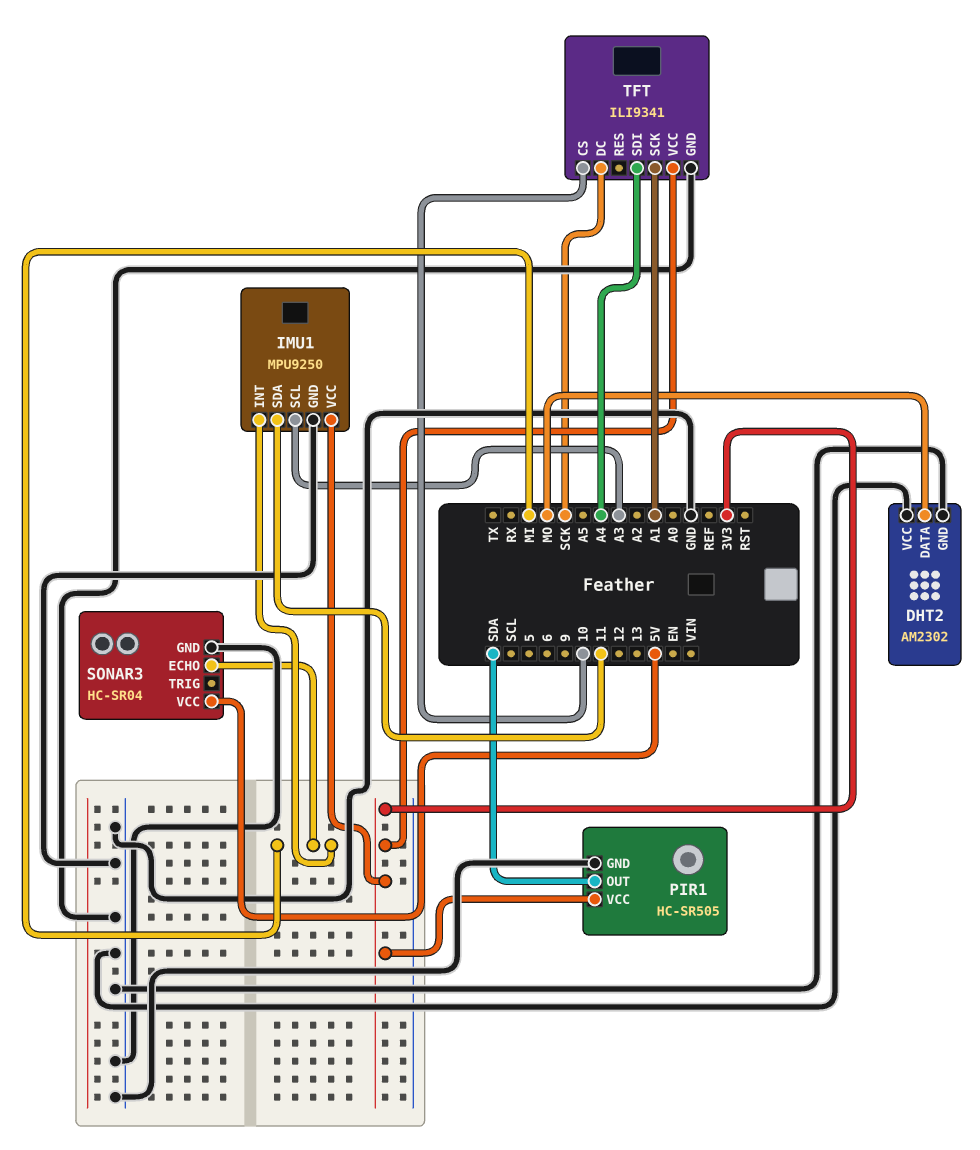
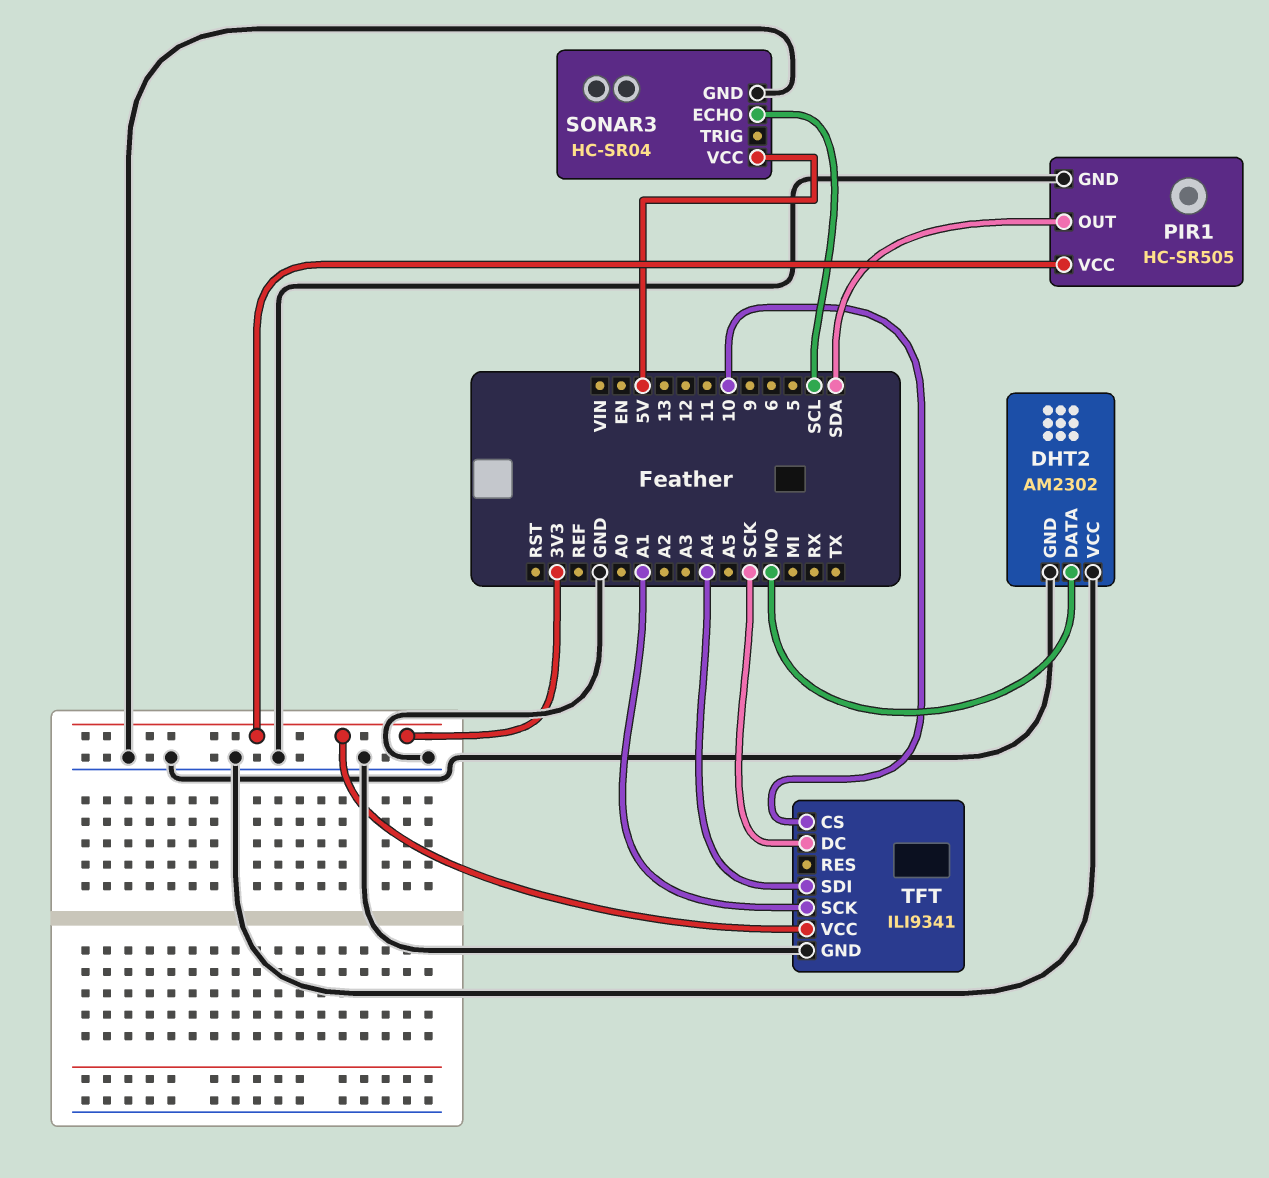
IMU1: MPU9250 -> none
IMU1 pin GND: GND -> none
IMU1 pin INT: MI -> none
IMU1 pin SCL: A3 -> none
IMU1 pin SDA: 11 -> none
IMU1 pin VCC: 3V3 -> none
SONAR3 pin ECHO: MI -> SCL

